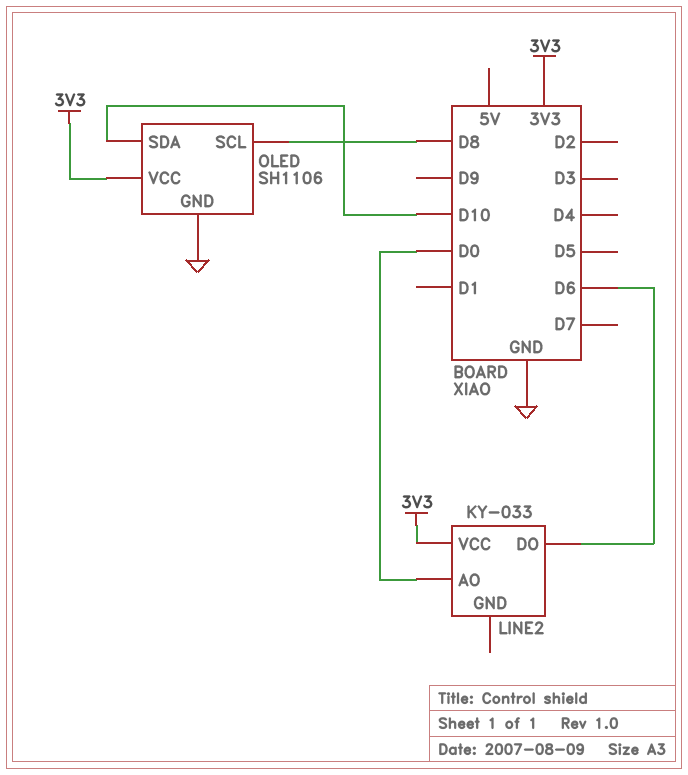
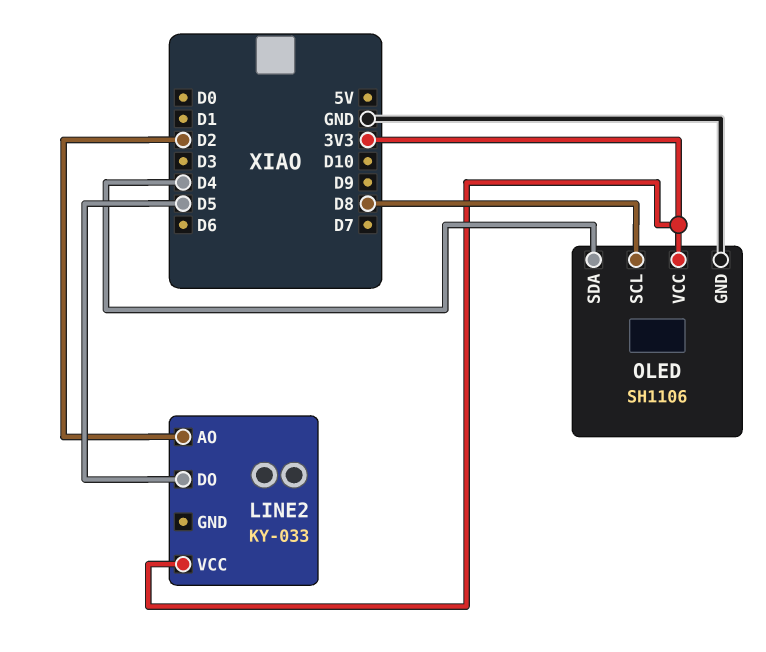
LINE2 pin AO: D0 -> D2
LINE2 pin DO: D6 -> D5
OLED pin SDA: D10 -> D4

